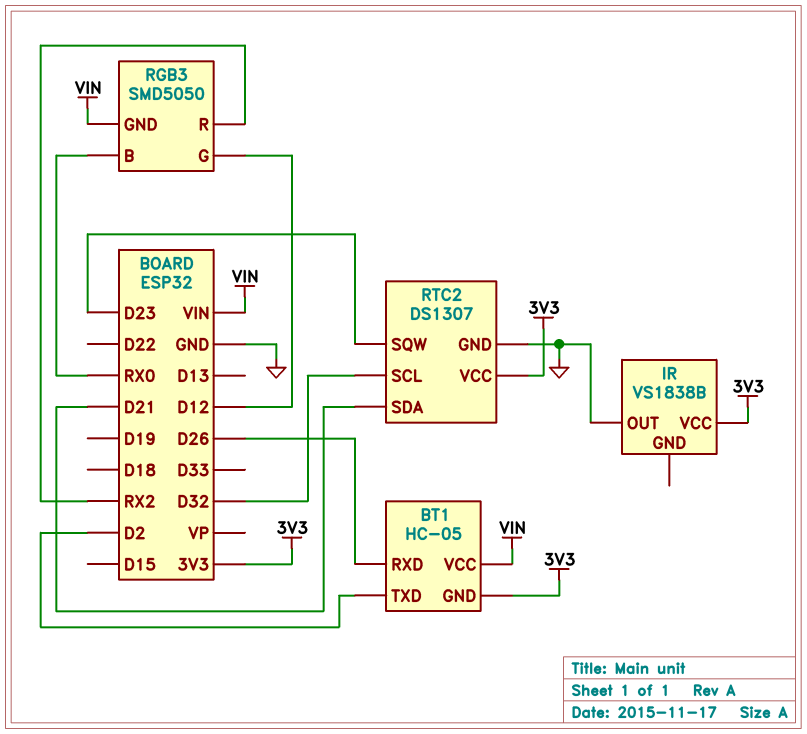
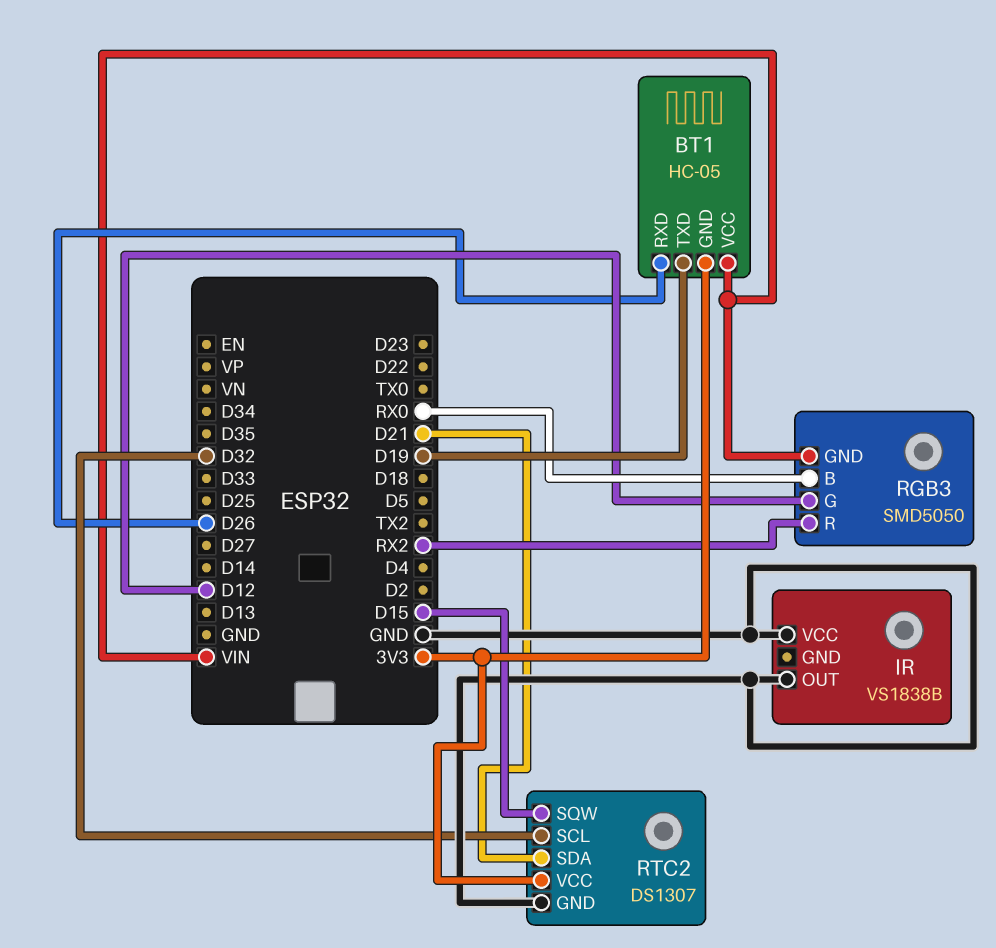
BT1 pin TXD: D2 -> D19
IR pin VCC: 3V3 -> GND
RTC2 pin SQW: D23 -> D15

